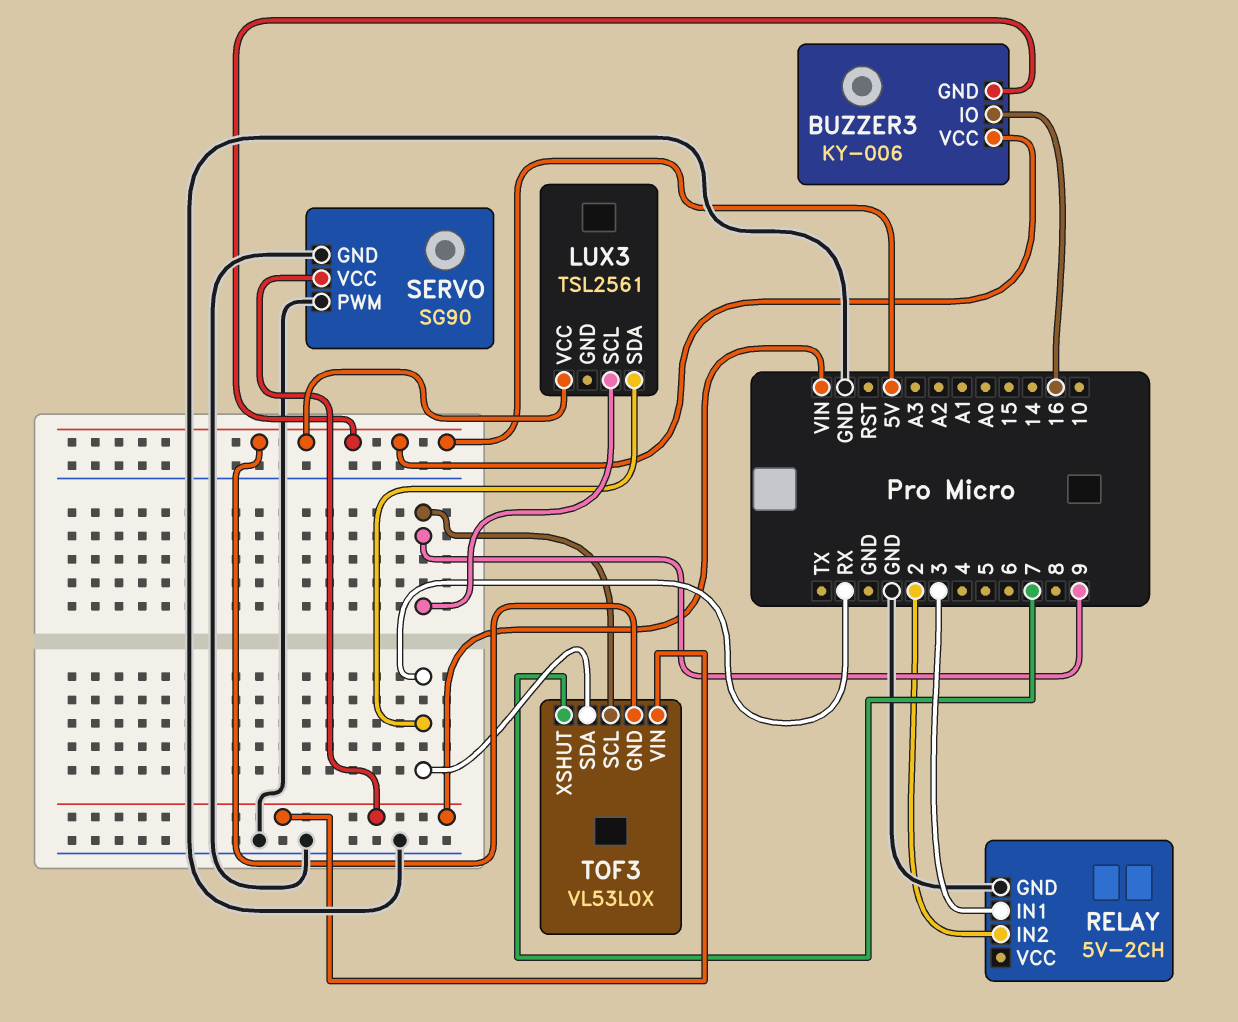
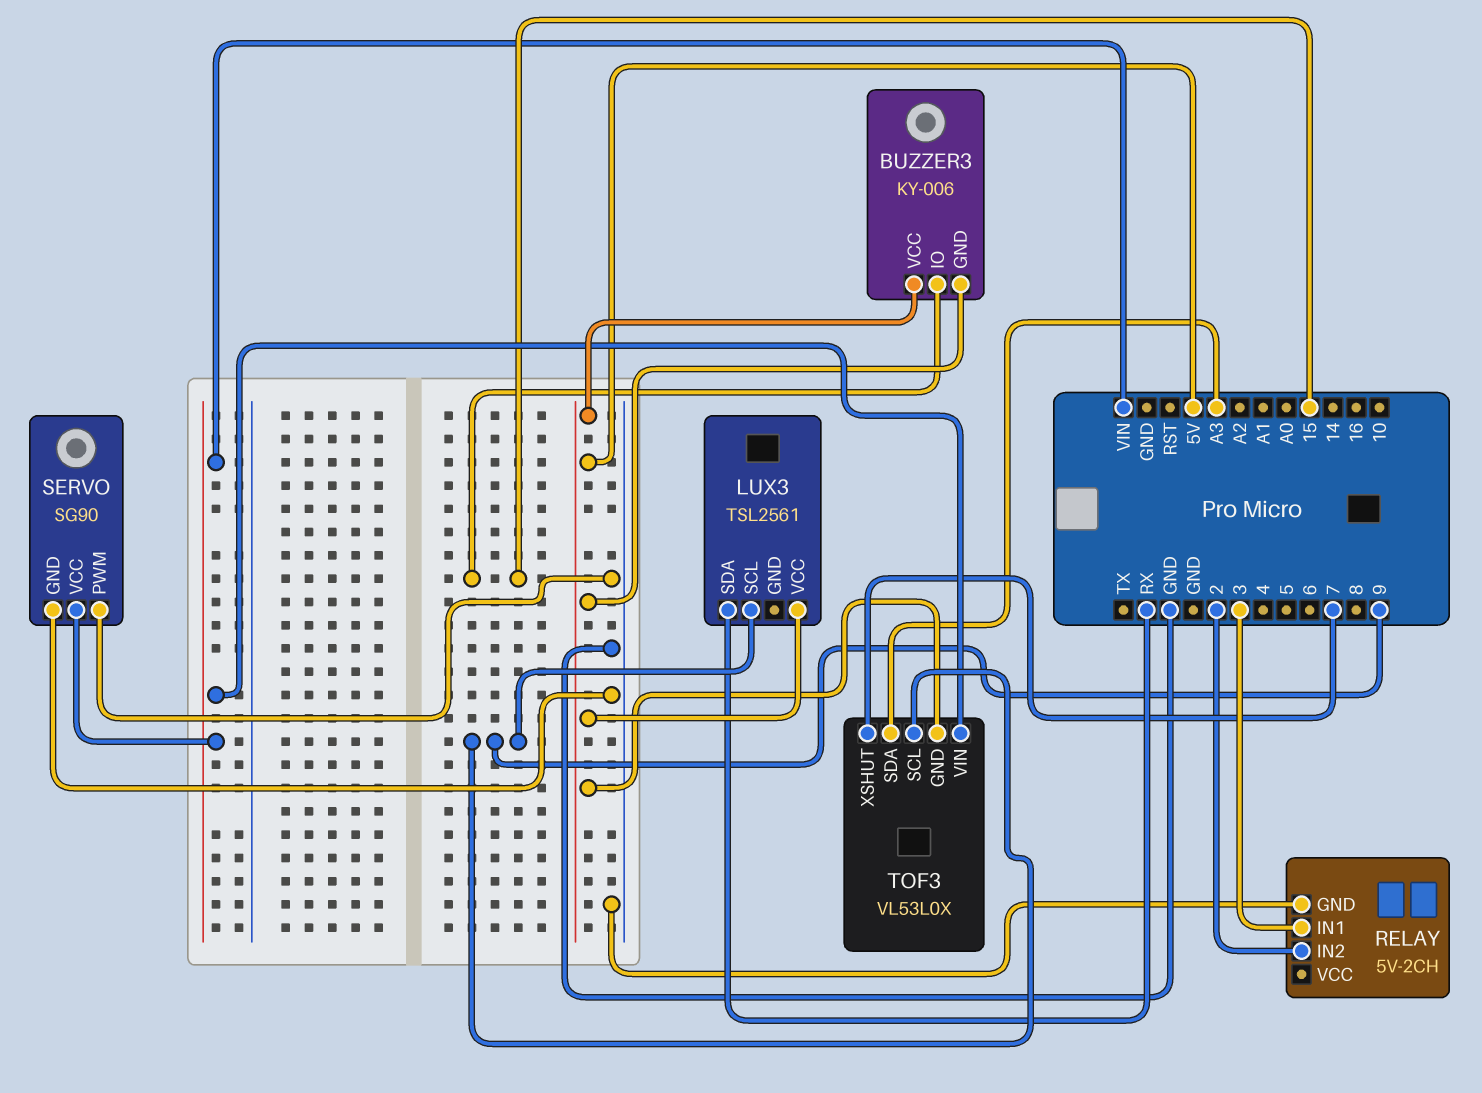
BUZZER3 pin IO: 16 -> 15
TOF3 pin SDA: RX -> A3

